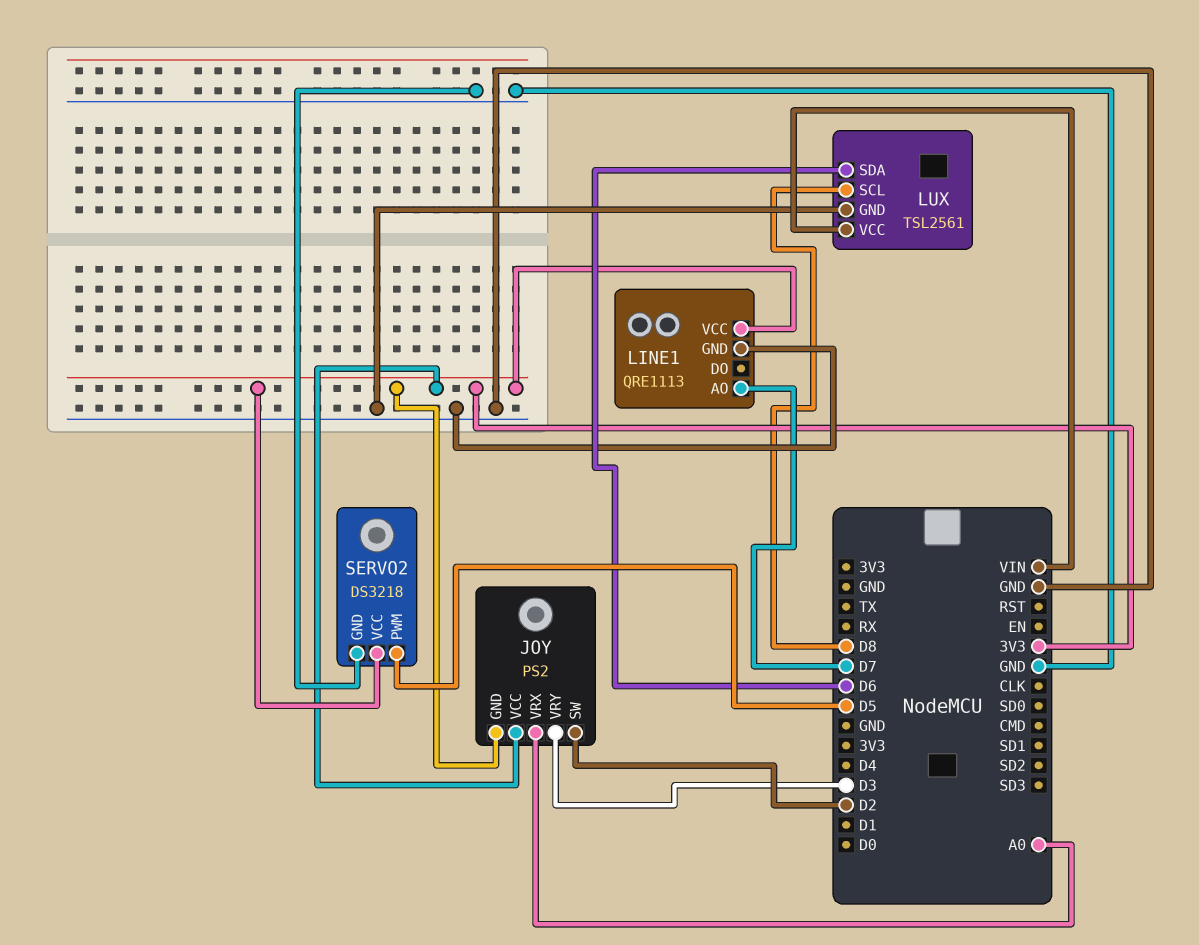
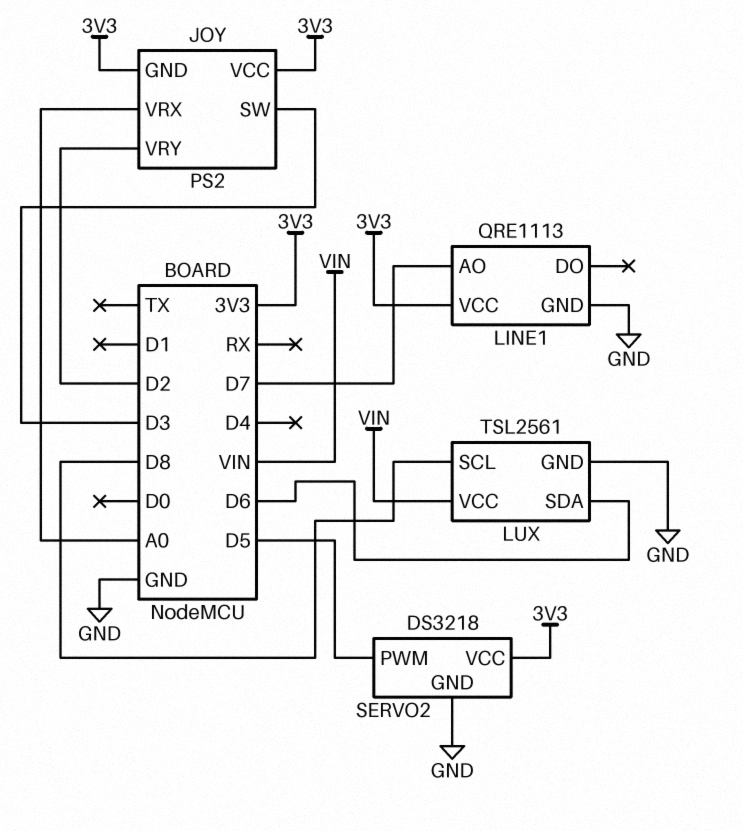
JOY pin SW: D2 -> D3
JOY pin VRY: D3 -> D2

